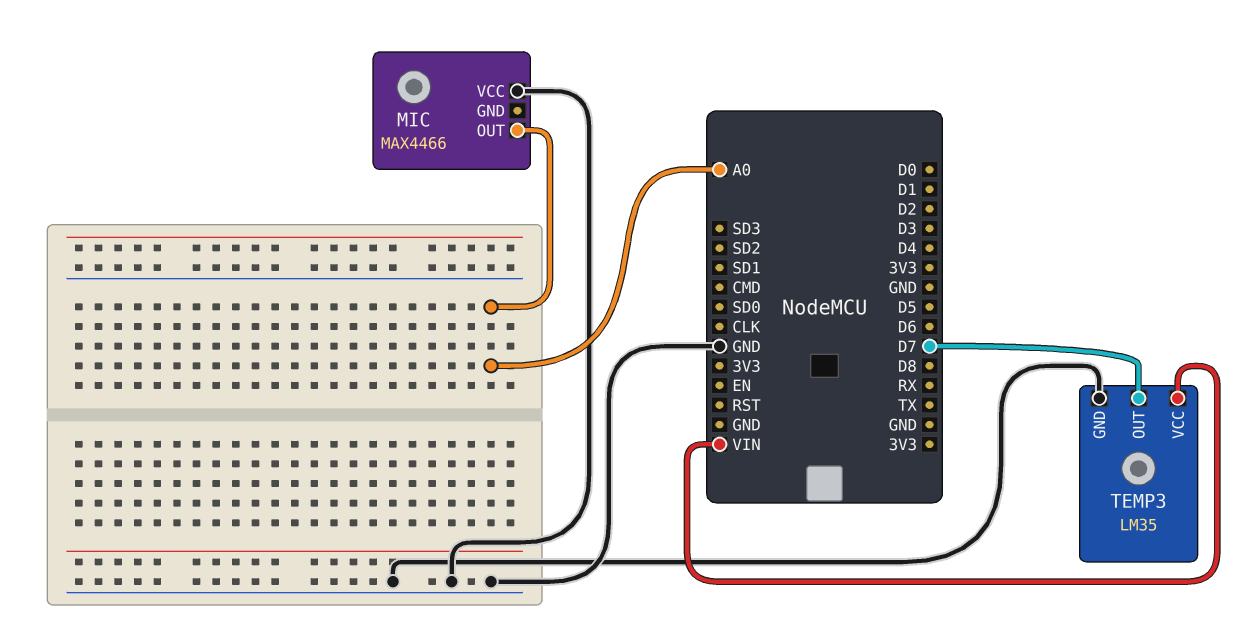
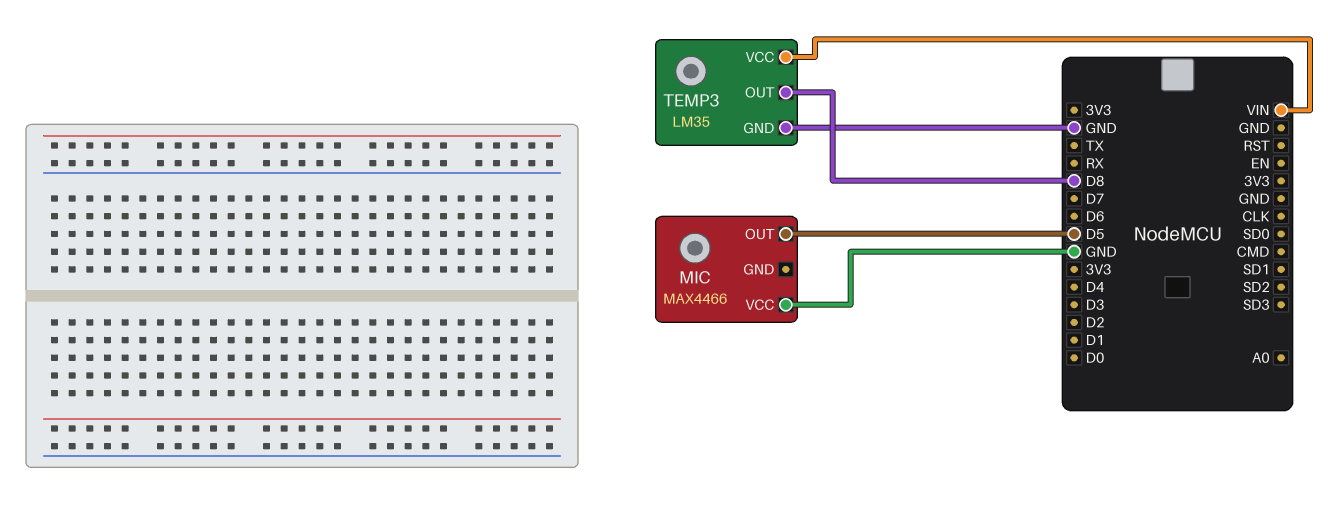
MIC pin OUT: A0 -> D5
TEMP3 pin OUT: D7 -> D8

